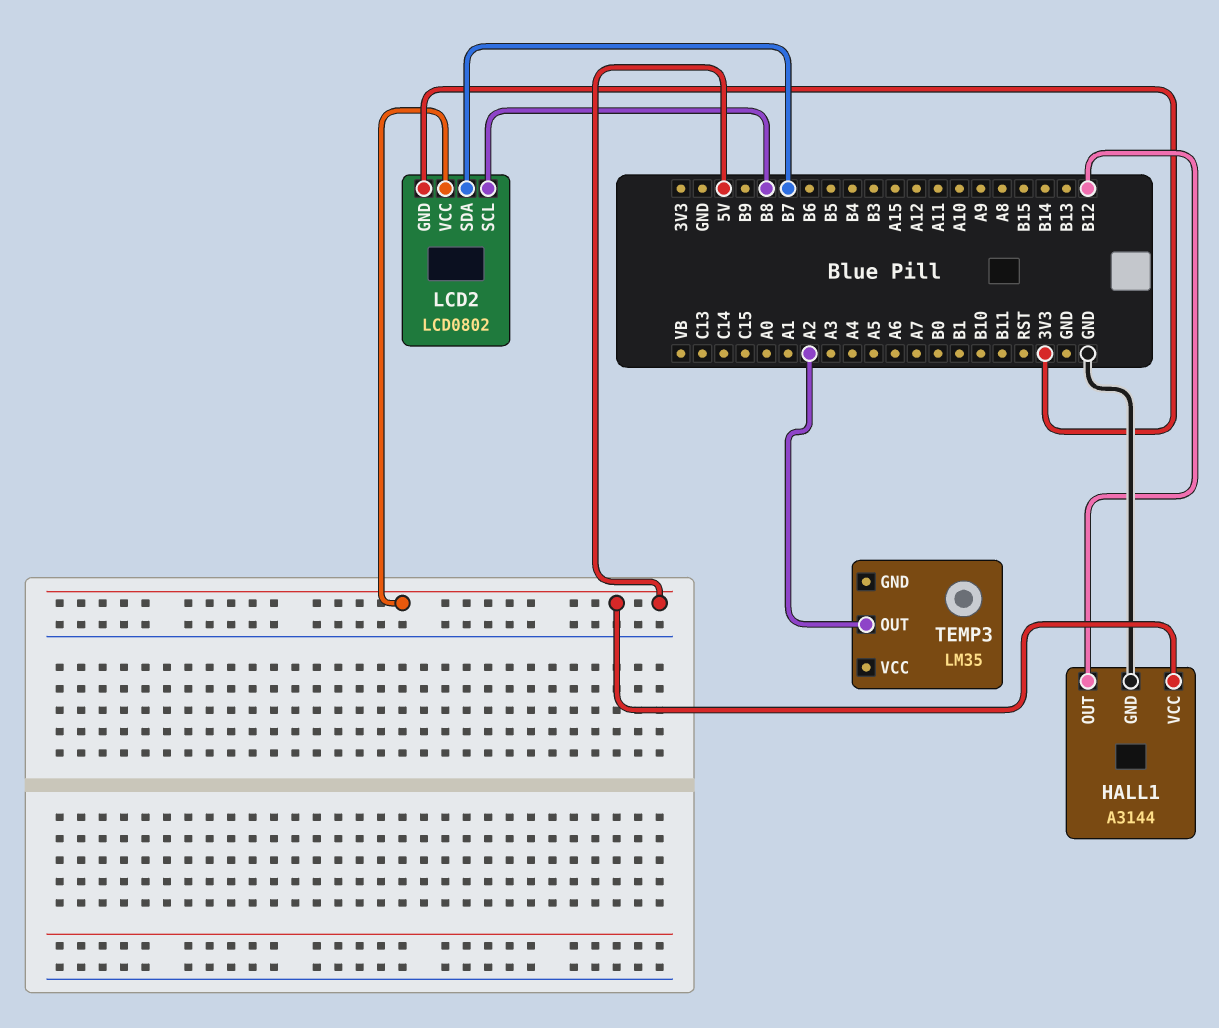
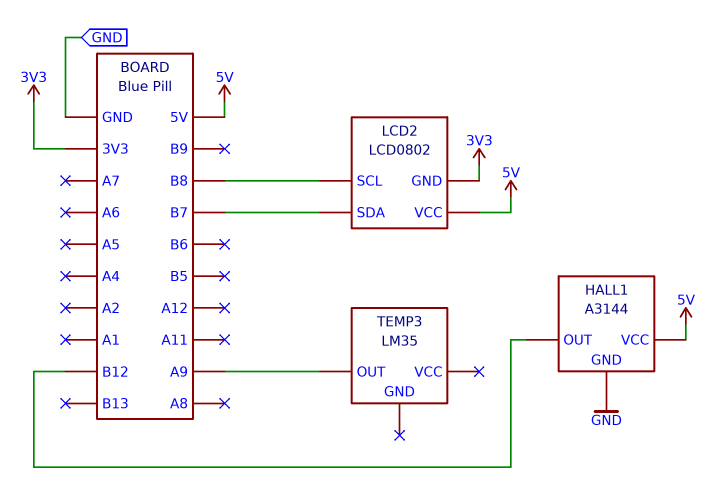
TEMP3 pin OUT: A2 -> A9

